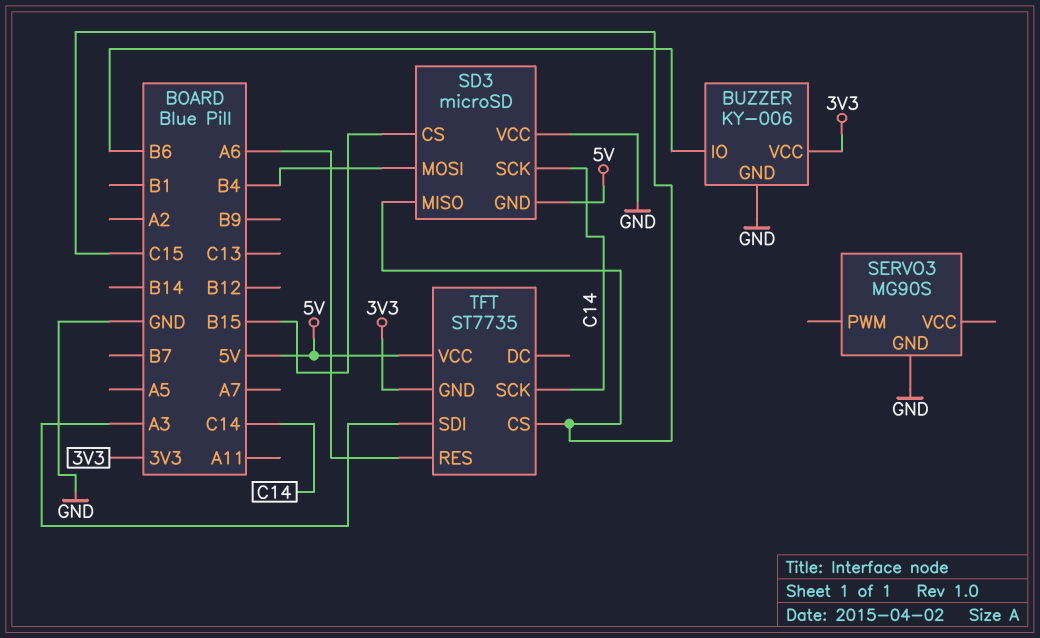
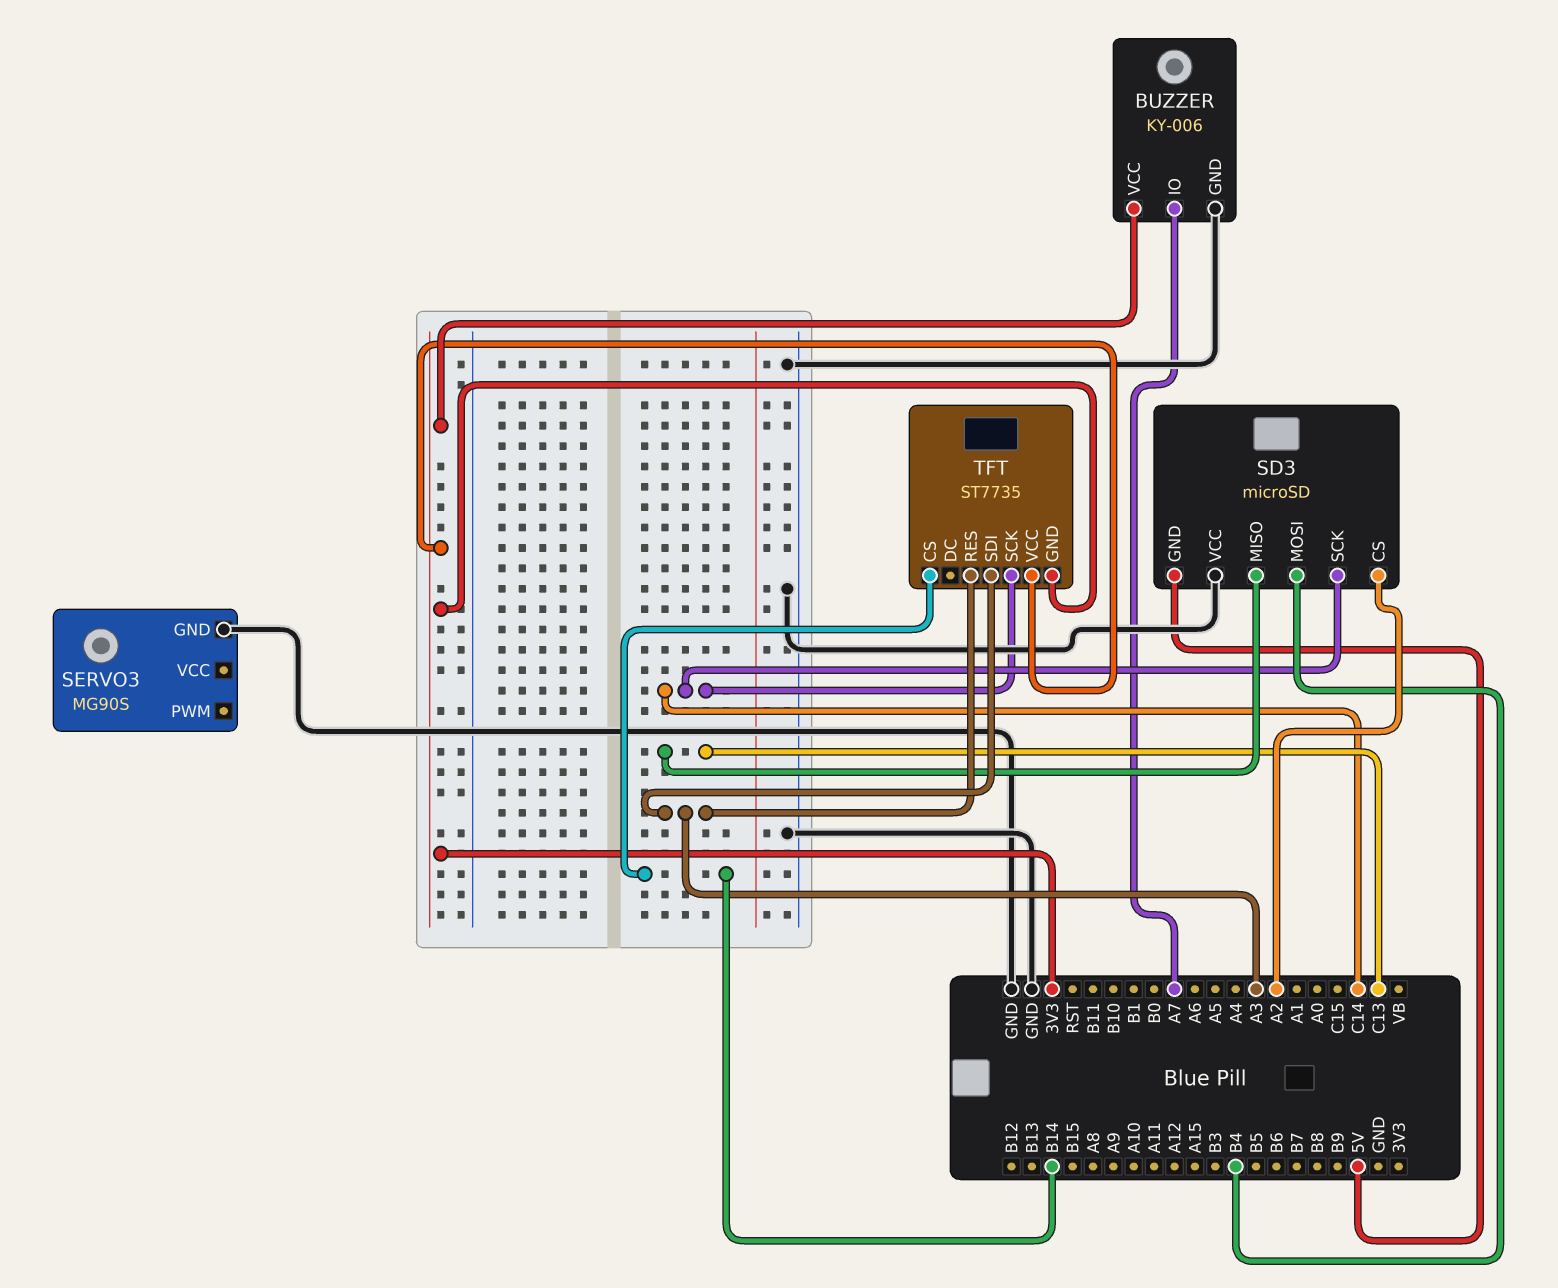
BUZZER pin IO: B6 -> A7
SD3 pin CS: B15 -> A2
SD3 pin MISO: C15 -> C13
TFT pin CS: C15 -> B14
TFT pin RES: A6 -> A3
TFT pin VCC: 5V -> 3V3

